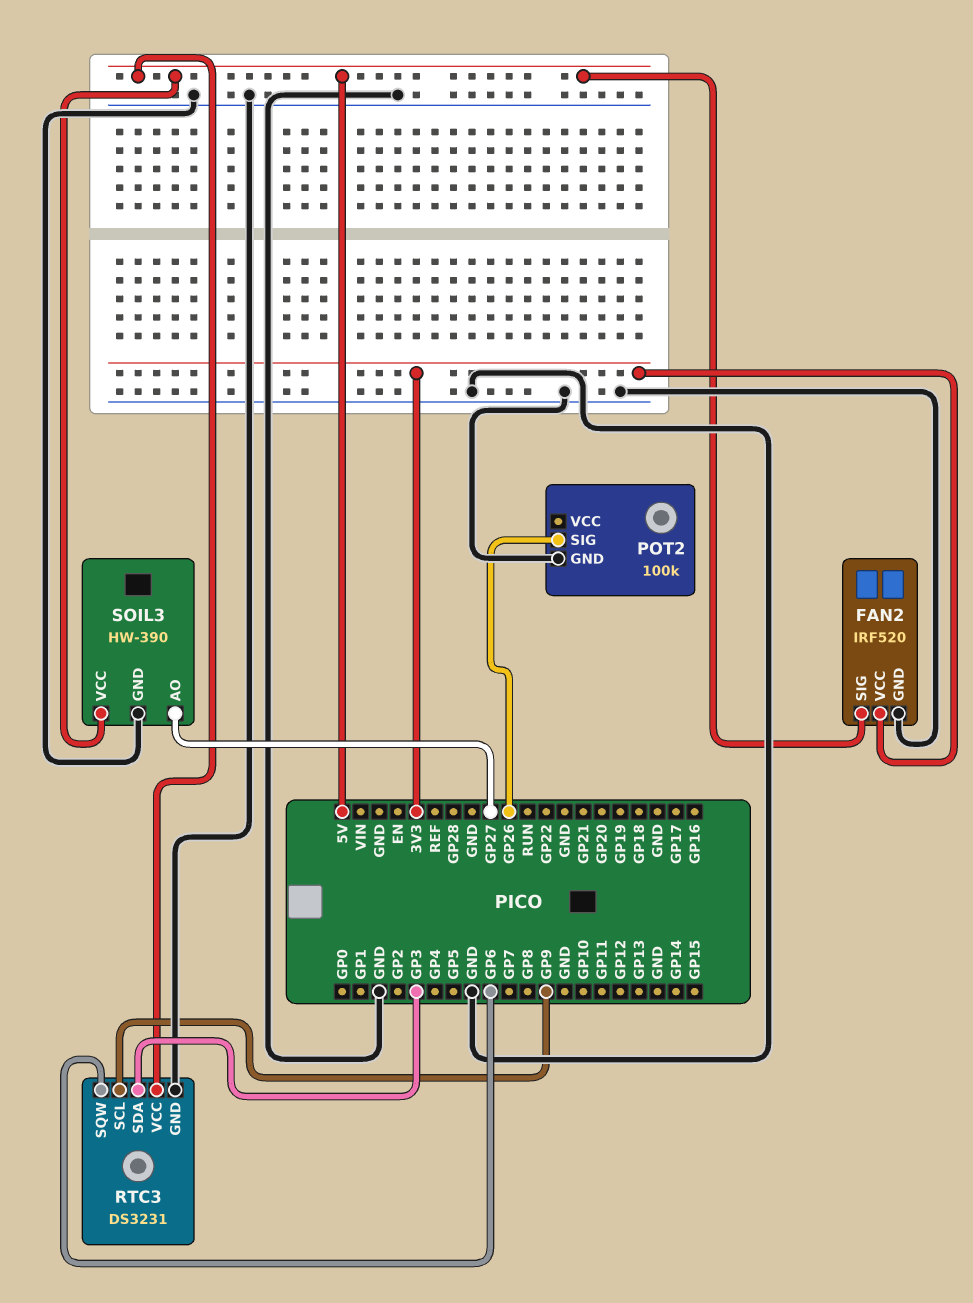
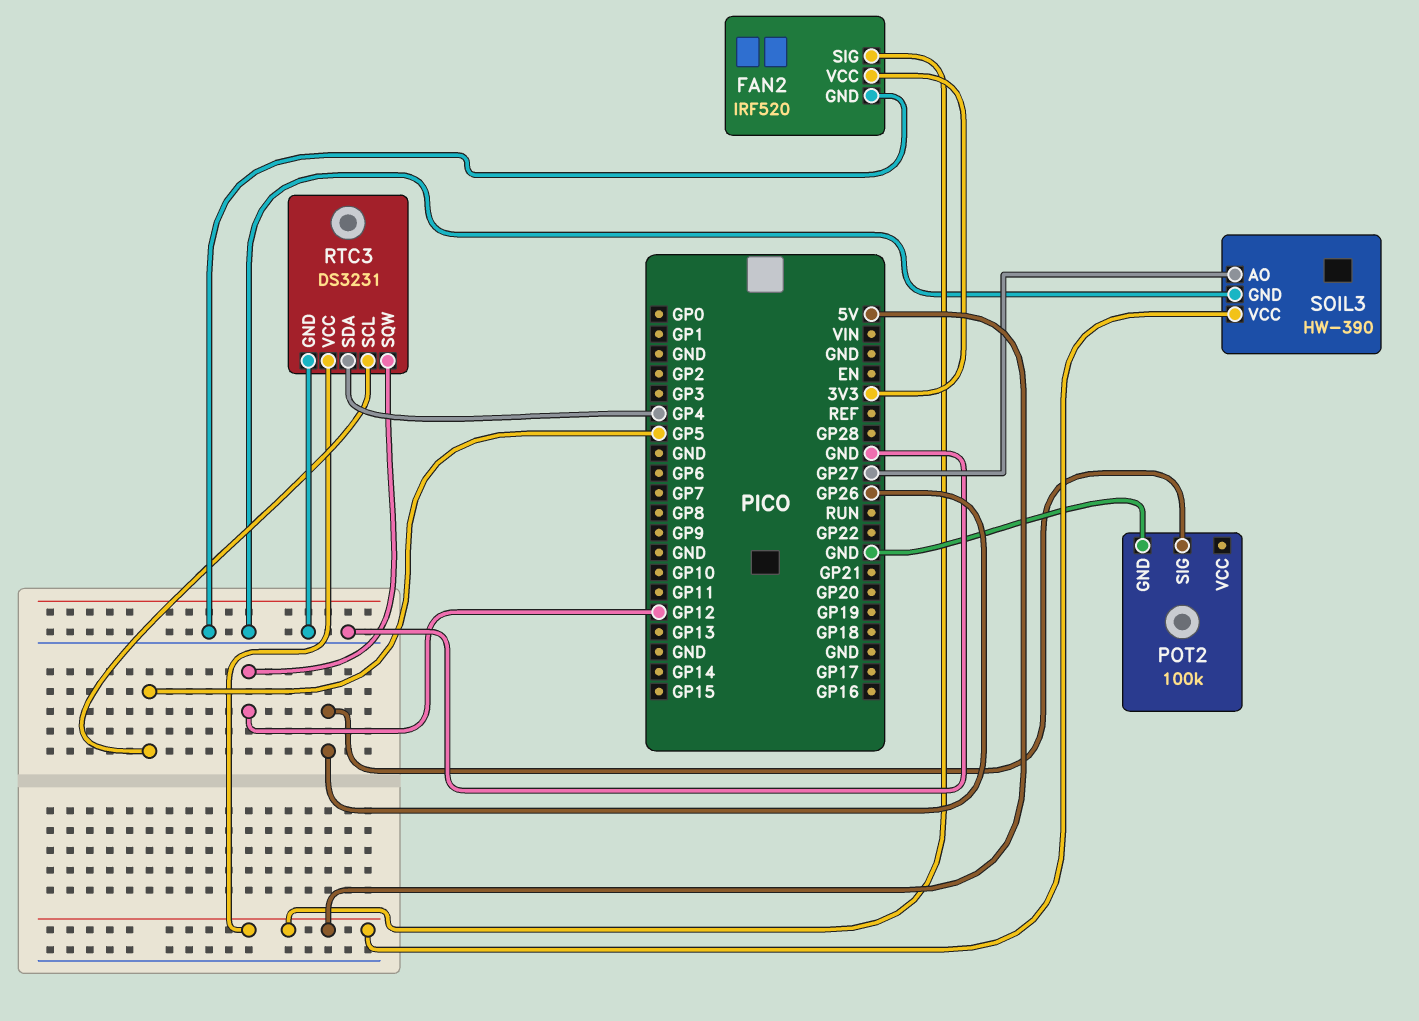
RTC3 pin SCL: GP9 -> GP5
RTC3 pin SDA: GP3 -> GP4
RTC3 pin SQW: GP6 -> GP12

